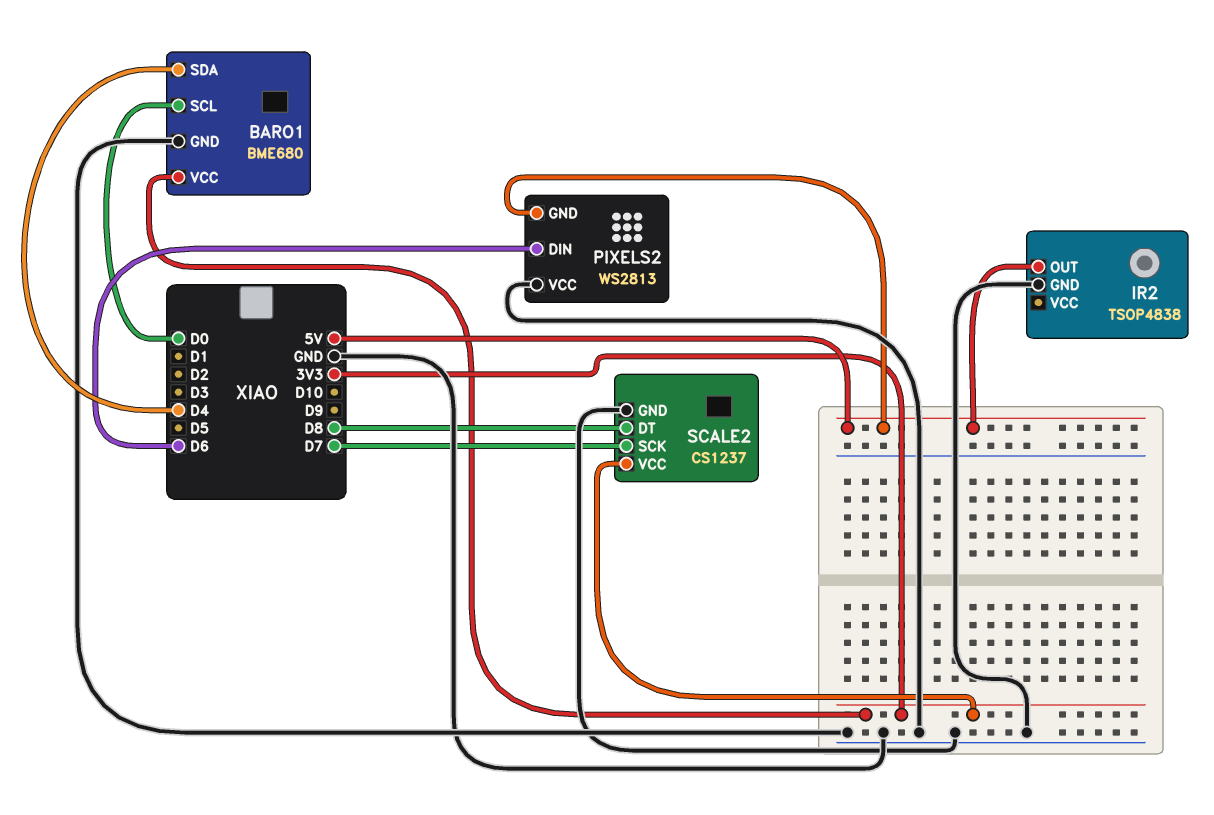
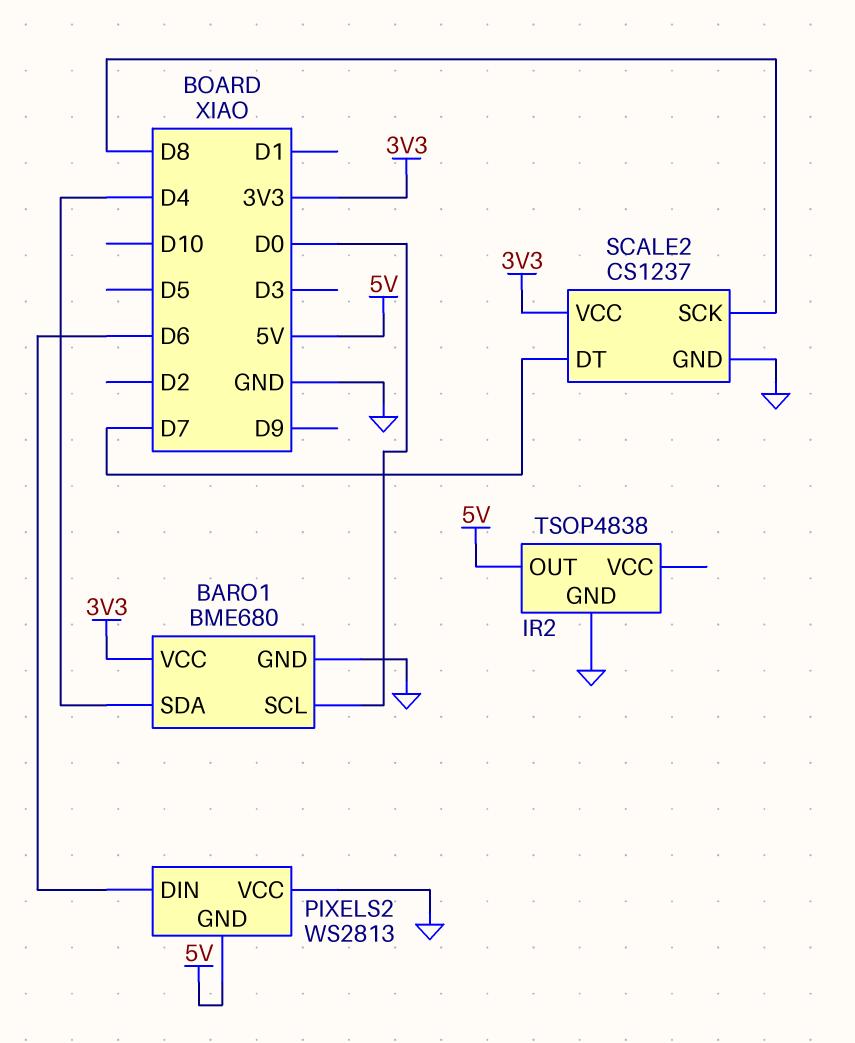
SCALE2 pin DT: D8 -> D7
SCALE2 pin SCK: D7 -> D8

